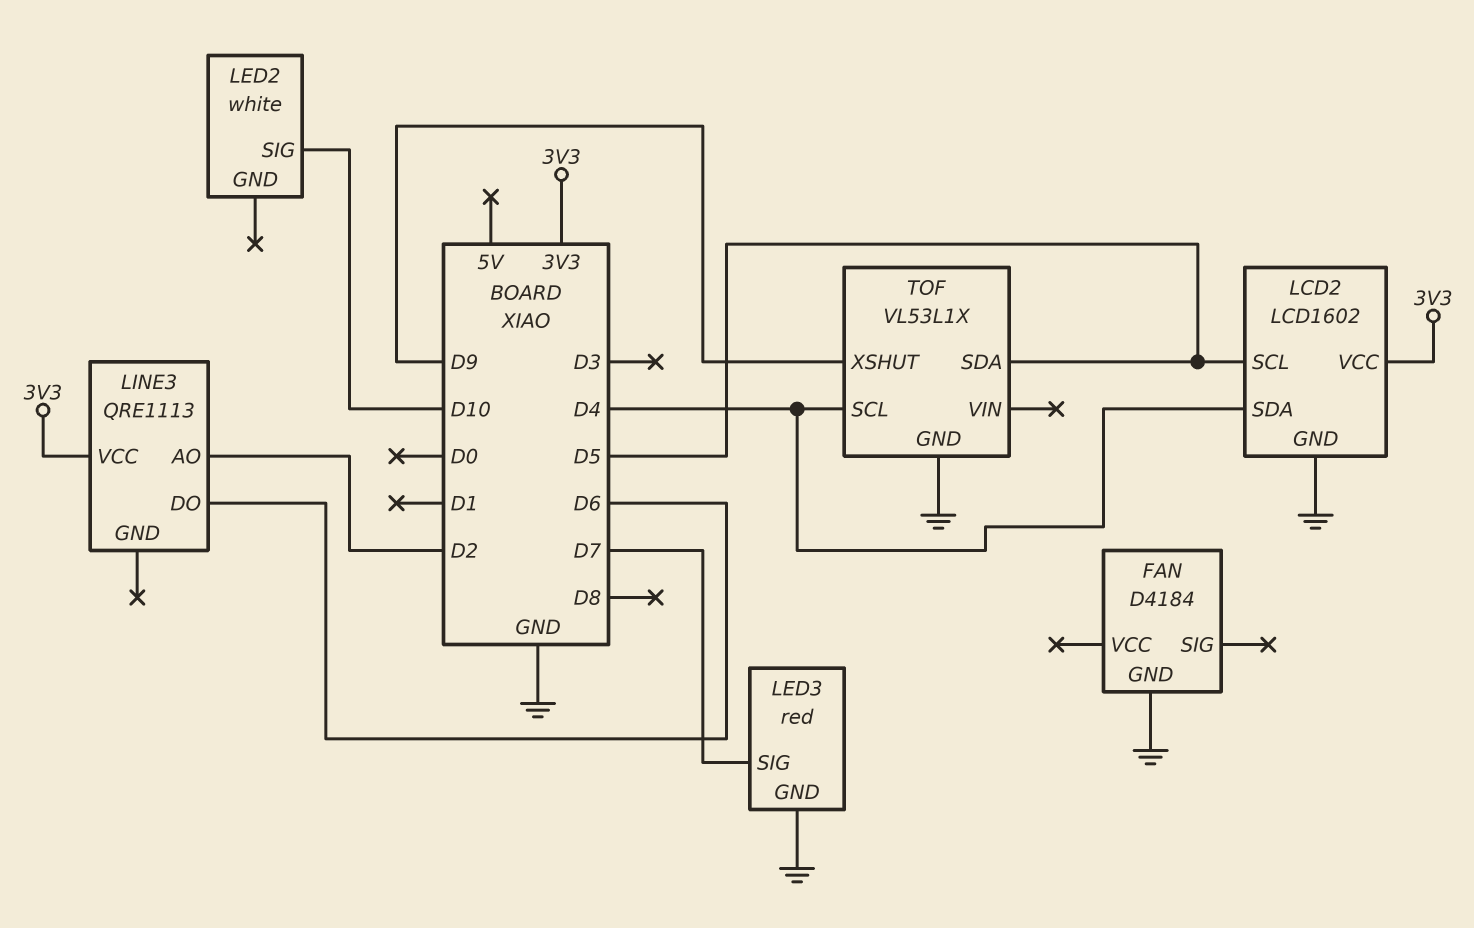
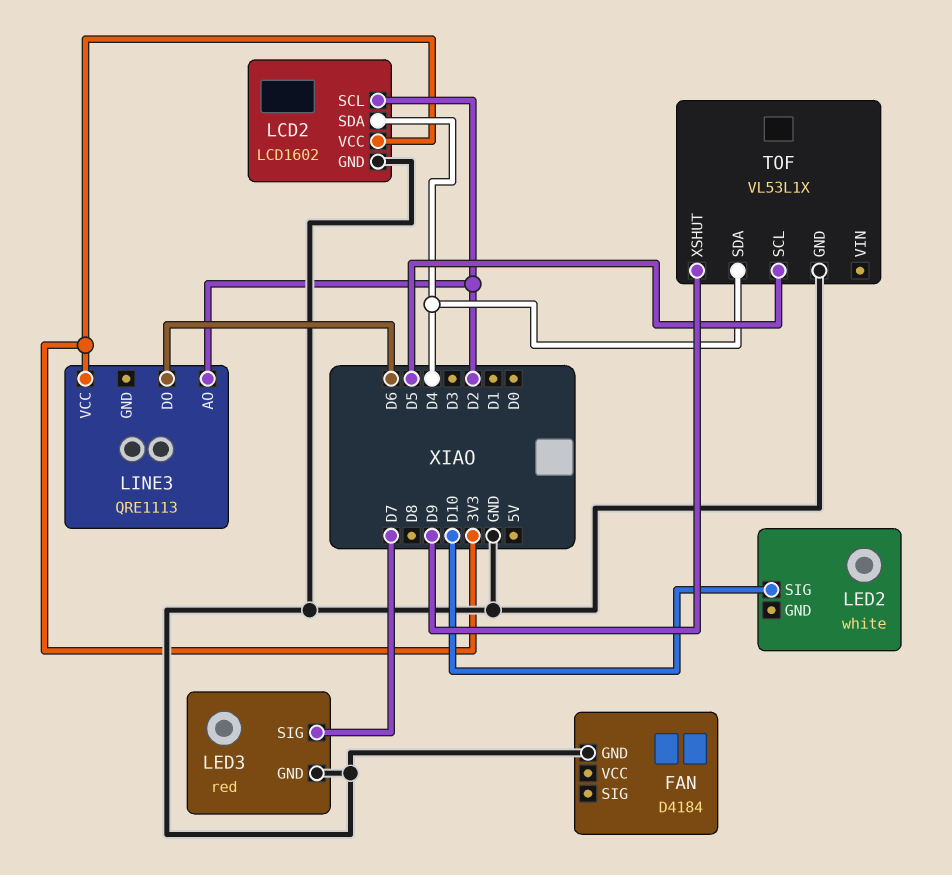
LCD2 pin SCL: D5 -> D2
TOF pin SCL: D4 -> D5
TOF pin SDA: D5 -> D4

